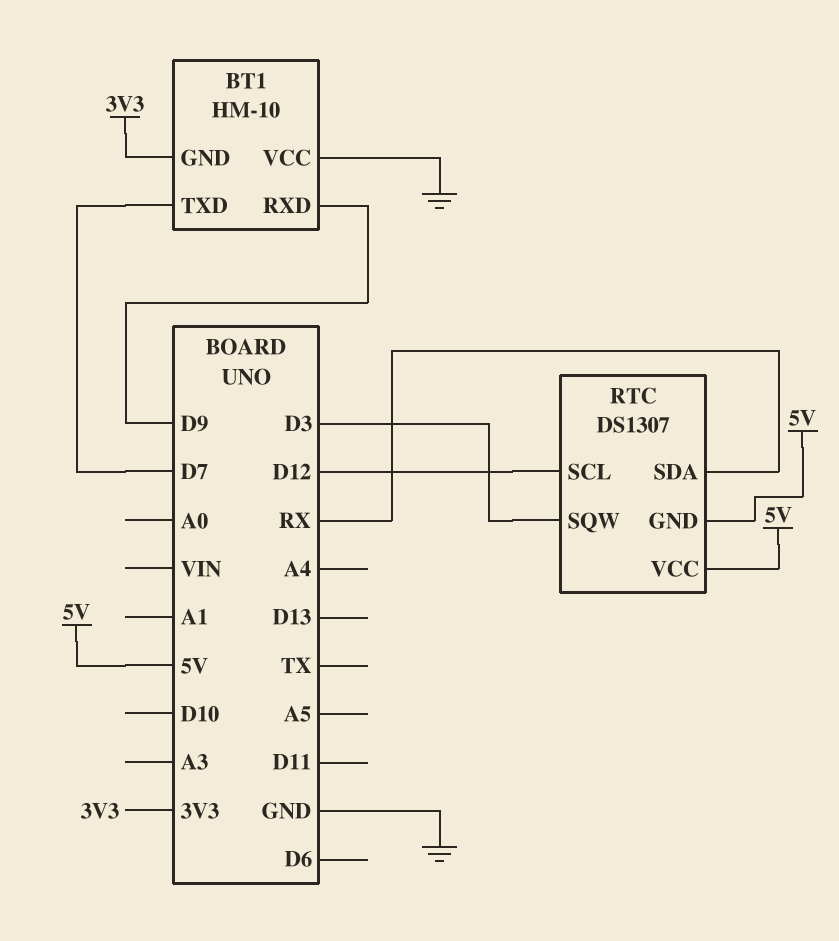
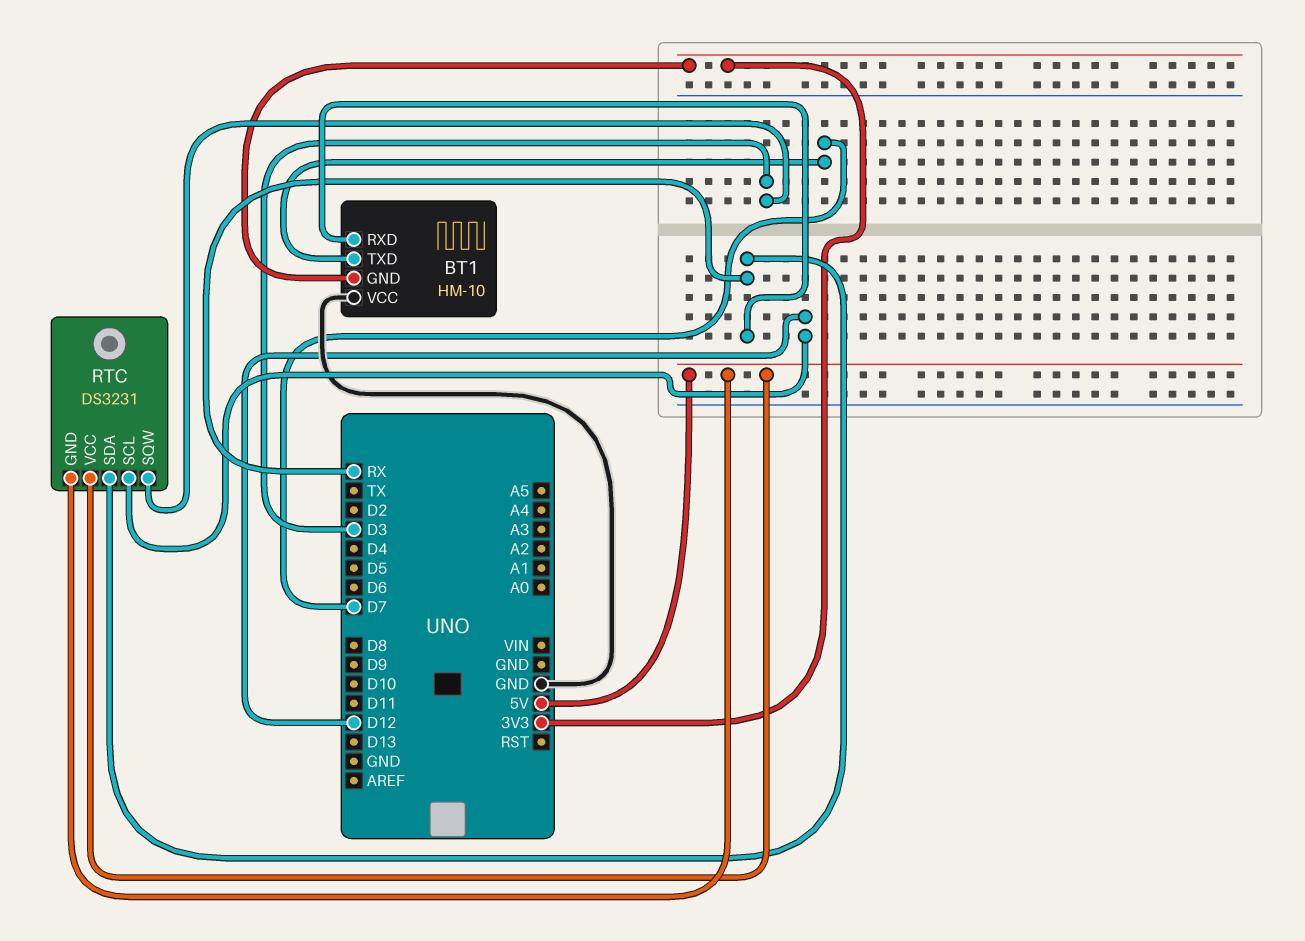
BT1 pin RXD: D9 -> RX
RTC: DS1307 -> DS3231

